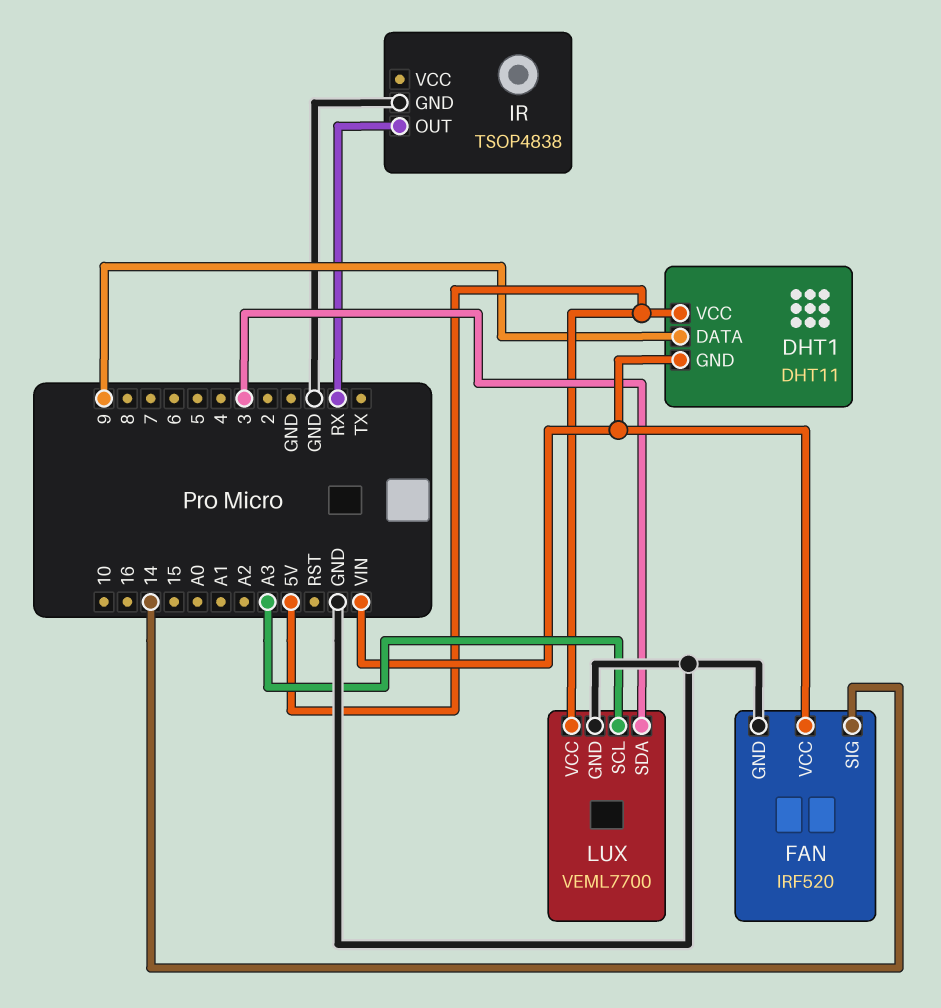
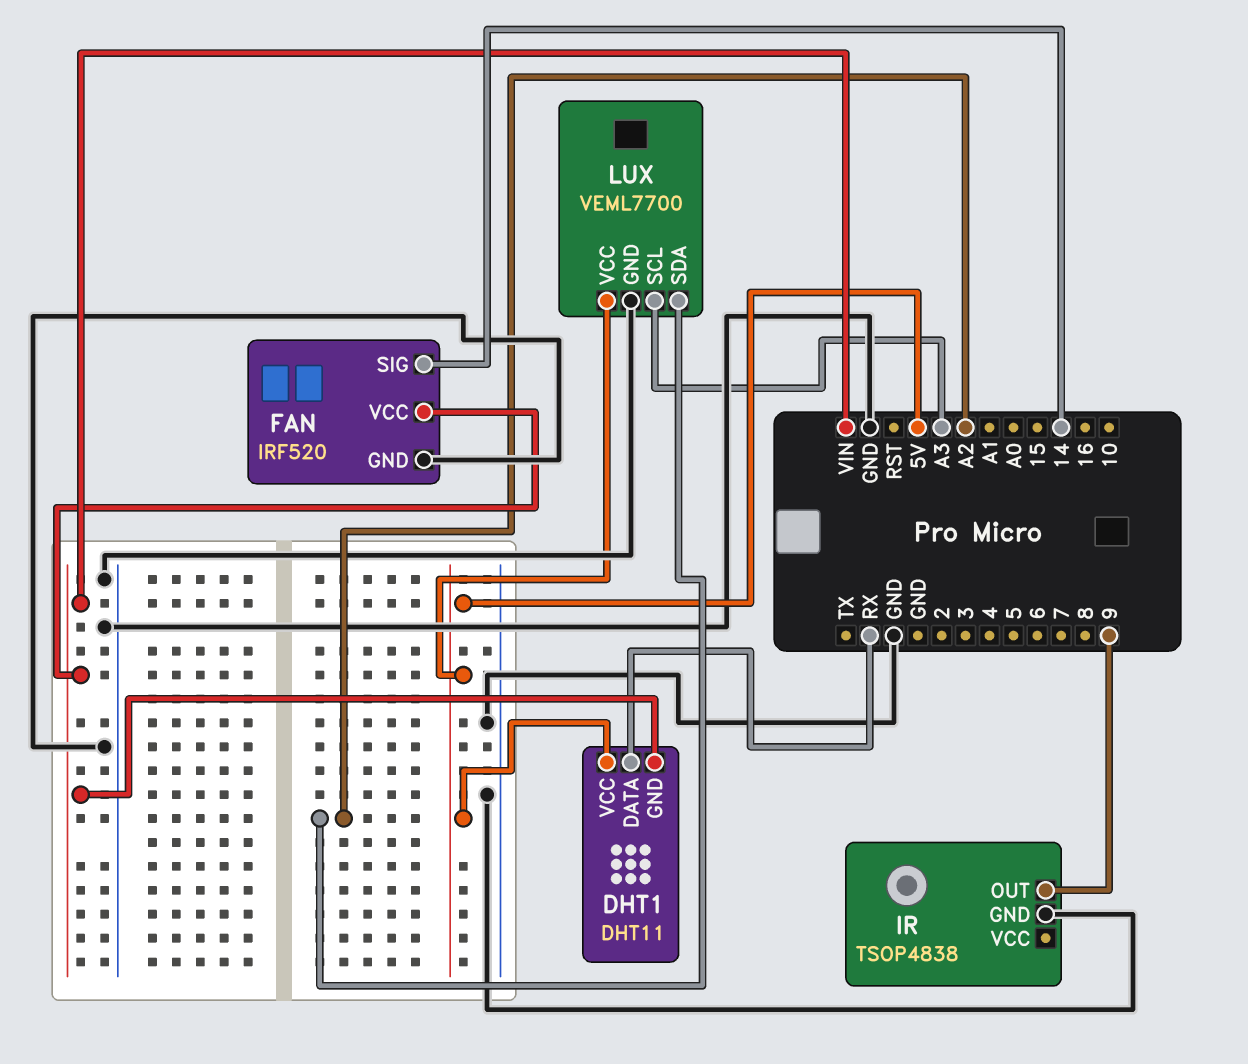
DHT1 pin DATA: 9 -> RX
IR pin OUT: RX -> 9
LUX pin SDA: 3 -> A2

